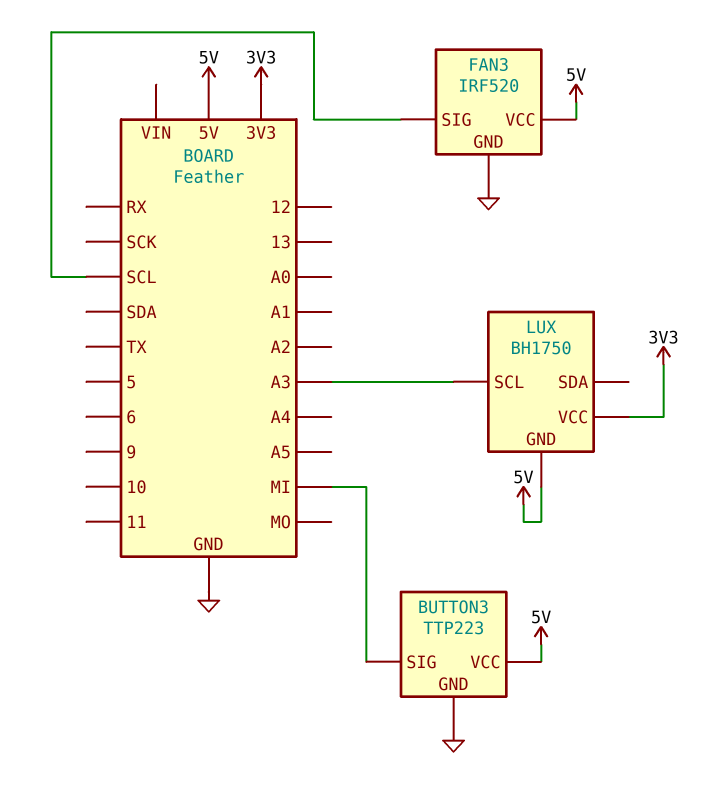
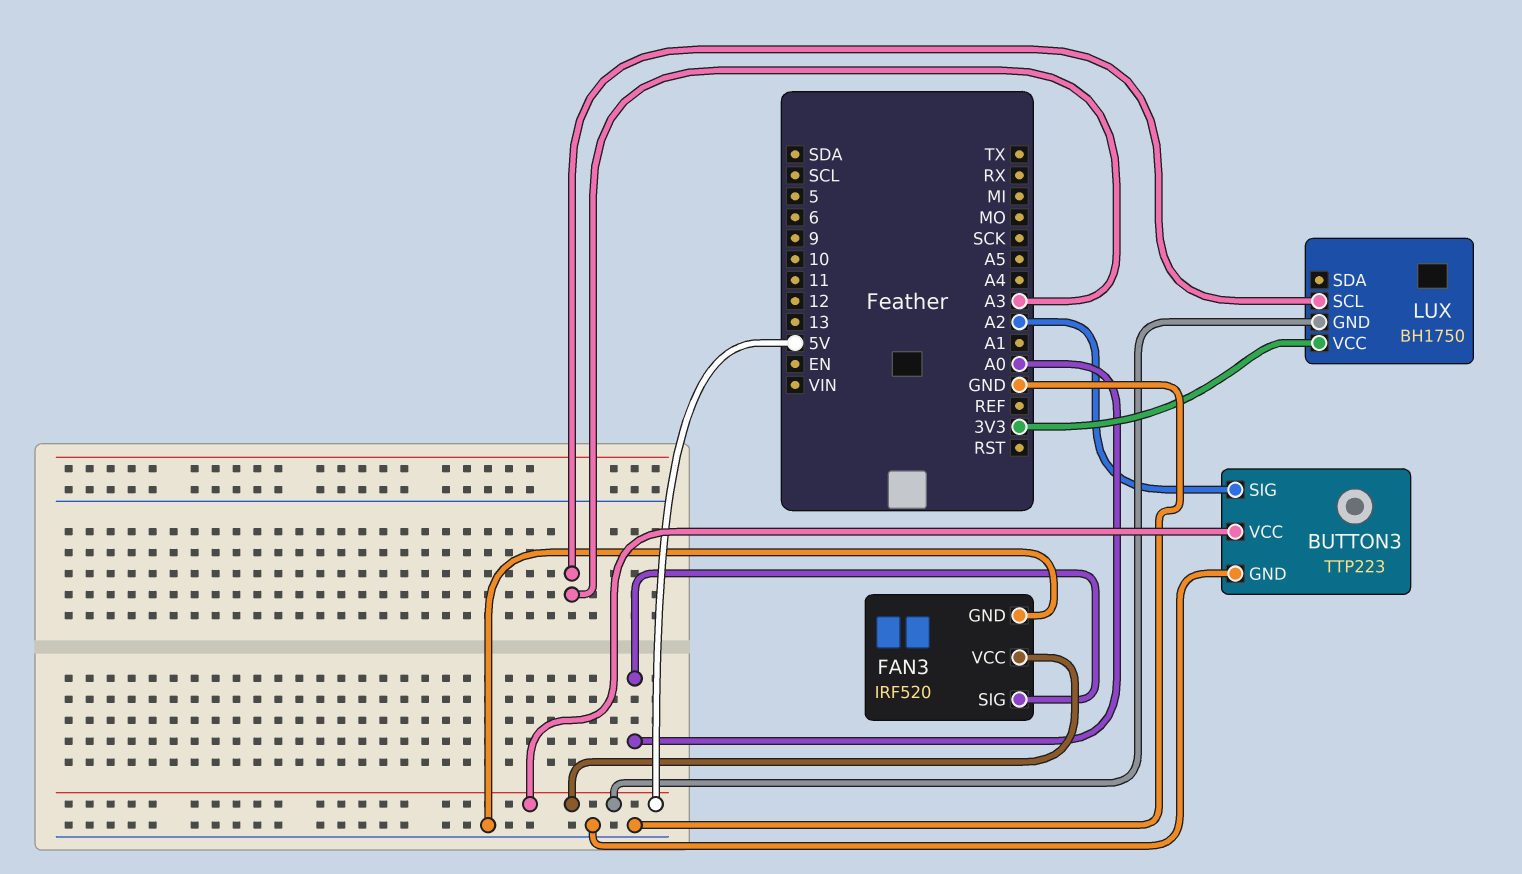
BUTTON3 pin SIG: MI -> A2
FAN3 pin SIG: SCL -> A0

